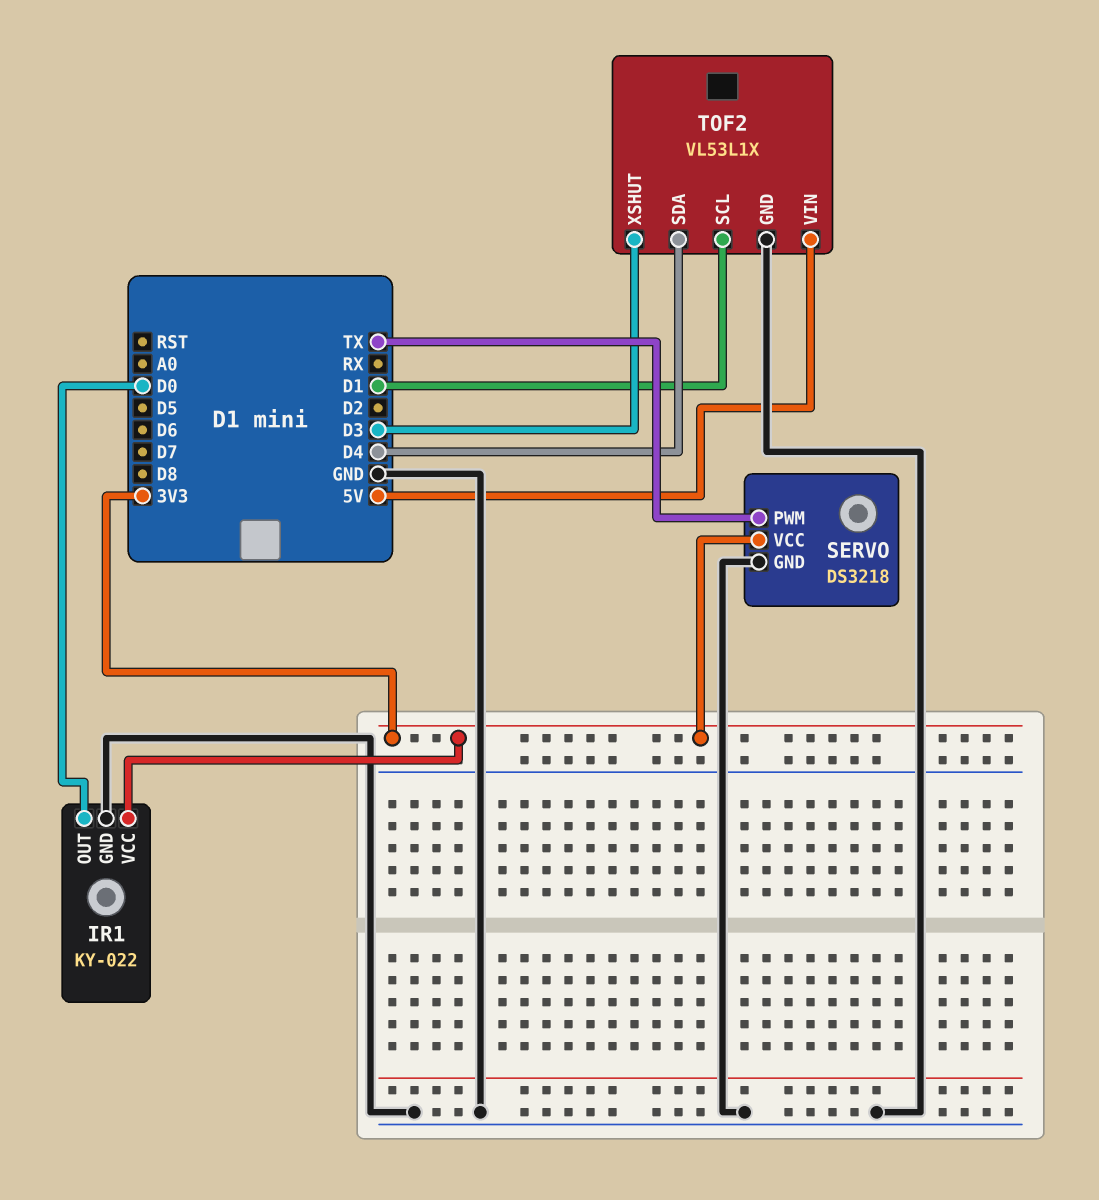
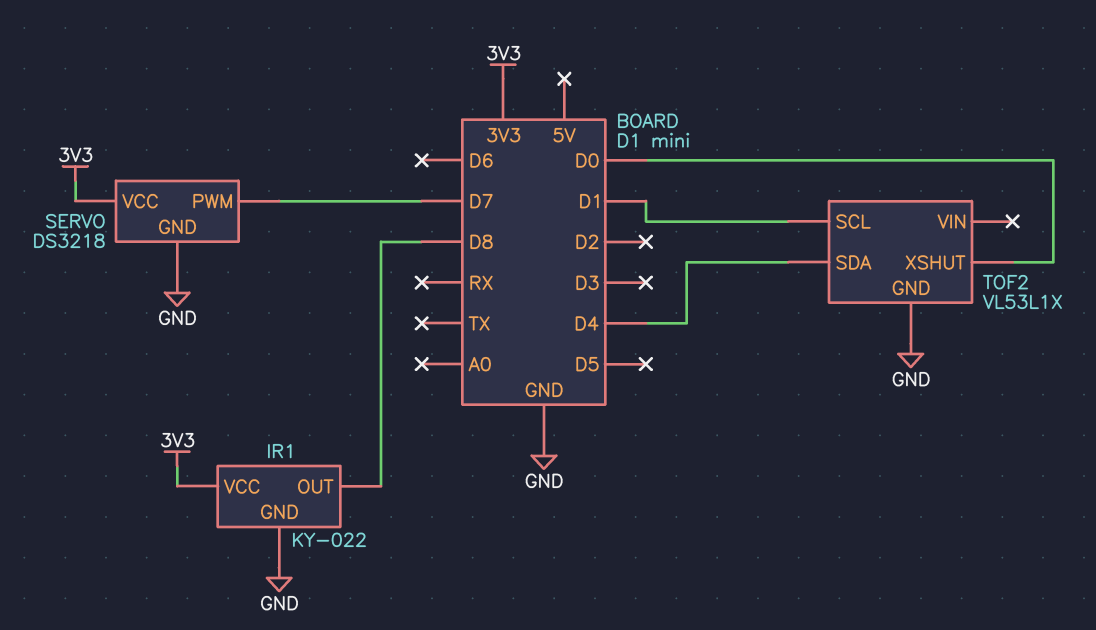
IR1 pin OUT: D0 -> D8
SERVO pin PWM: TX -> D7
TOF2 pin VIN: 5V -> none
TOF2 pin XSHUT: D3 -> D0

